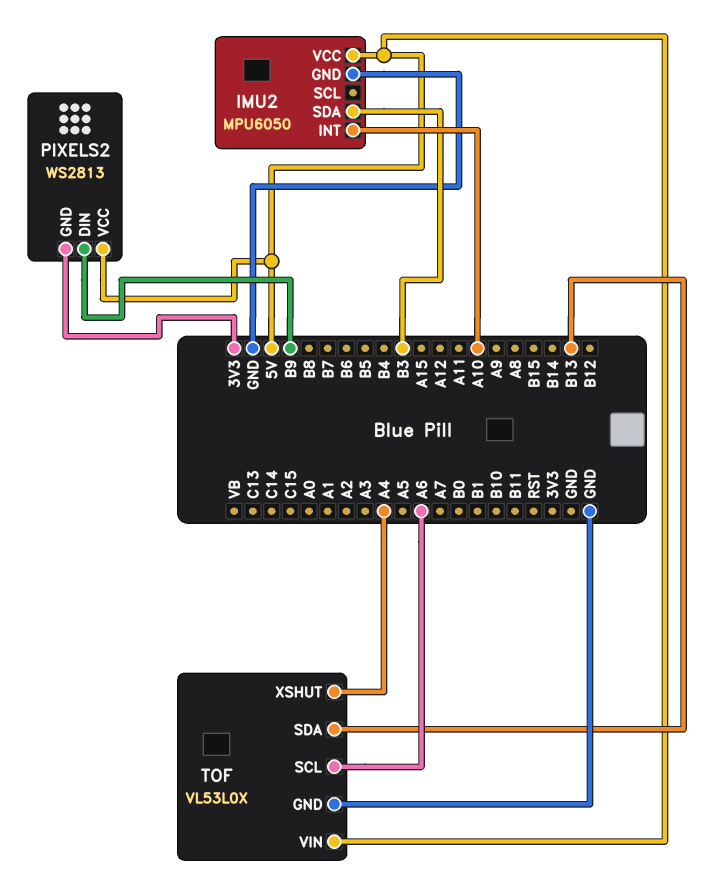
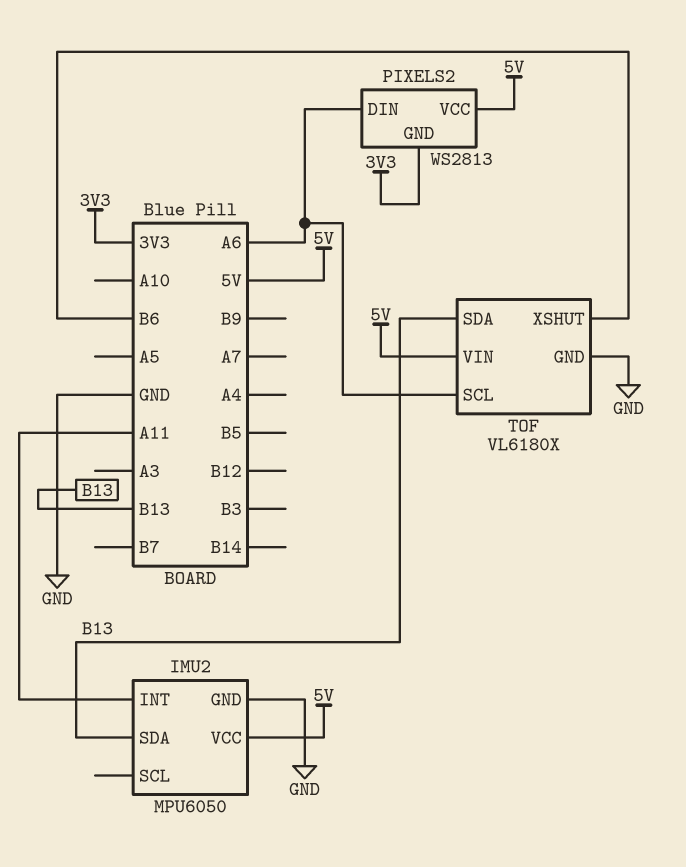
IMU2 pin INT: A10 -> A11
IMU2 pin SDA: B3 -> B13
PIXELS2 pin DIN: B9 -> A6
TOF: VL53L0X -> VL6180X
TOF pin XSHUT: A4 -> B6

